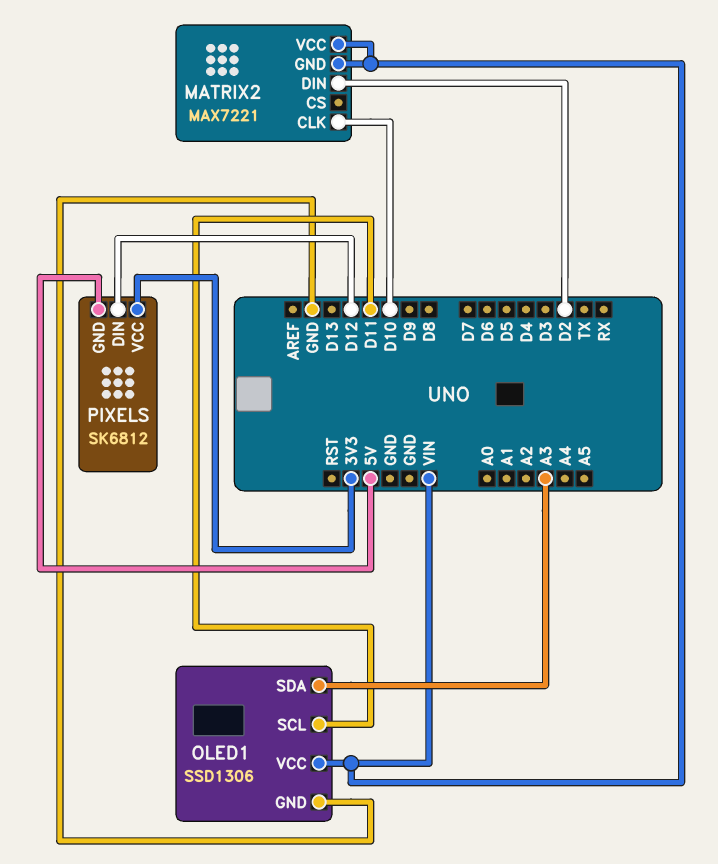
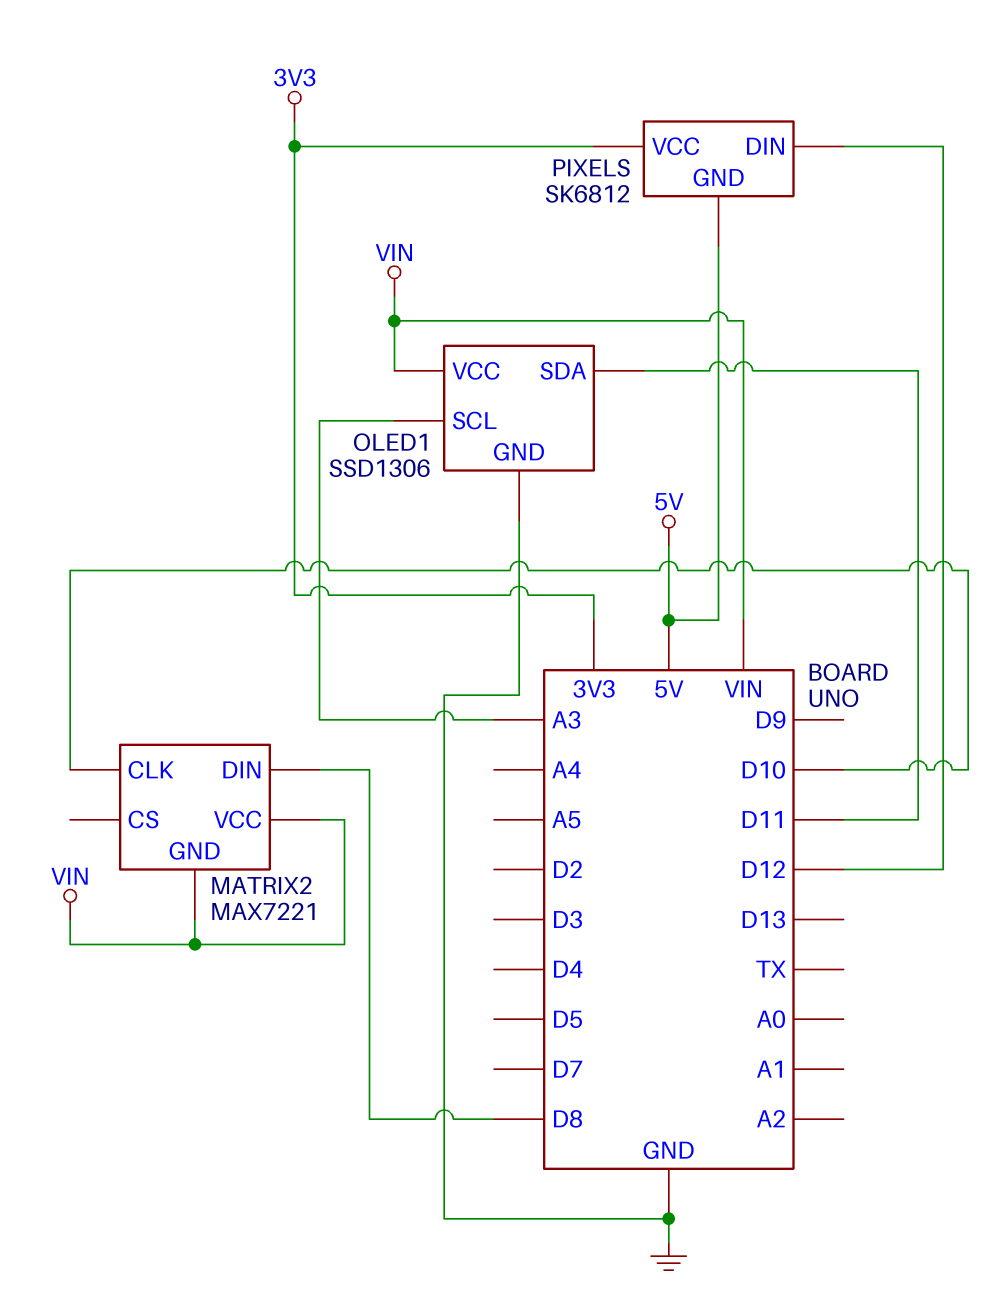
MATRIX2 pin DIN: D2 -> D8
OLED1 pin SCL: D11 -> A3
OLED1 pin SDA: A3 -> D11

